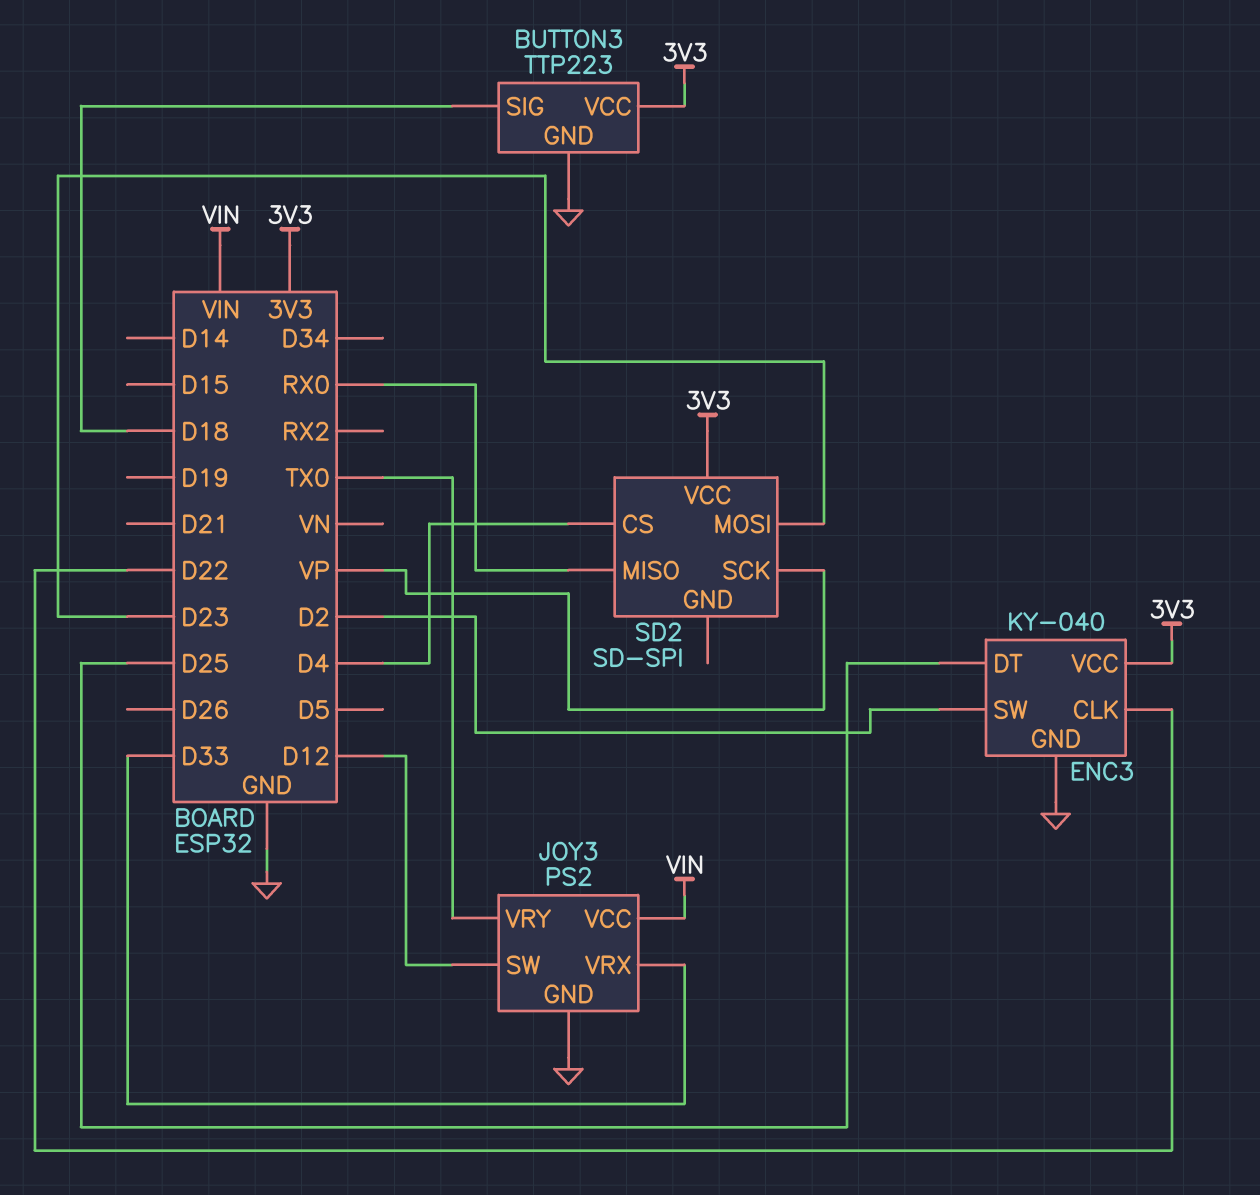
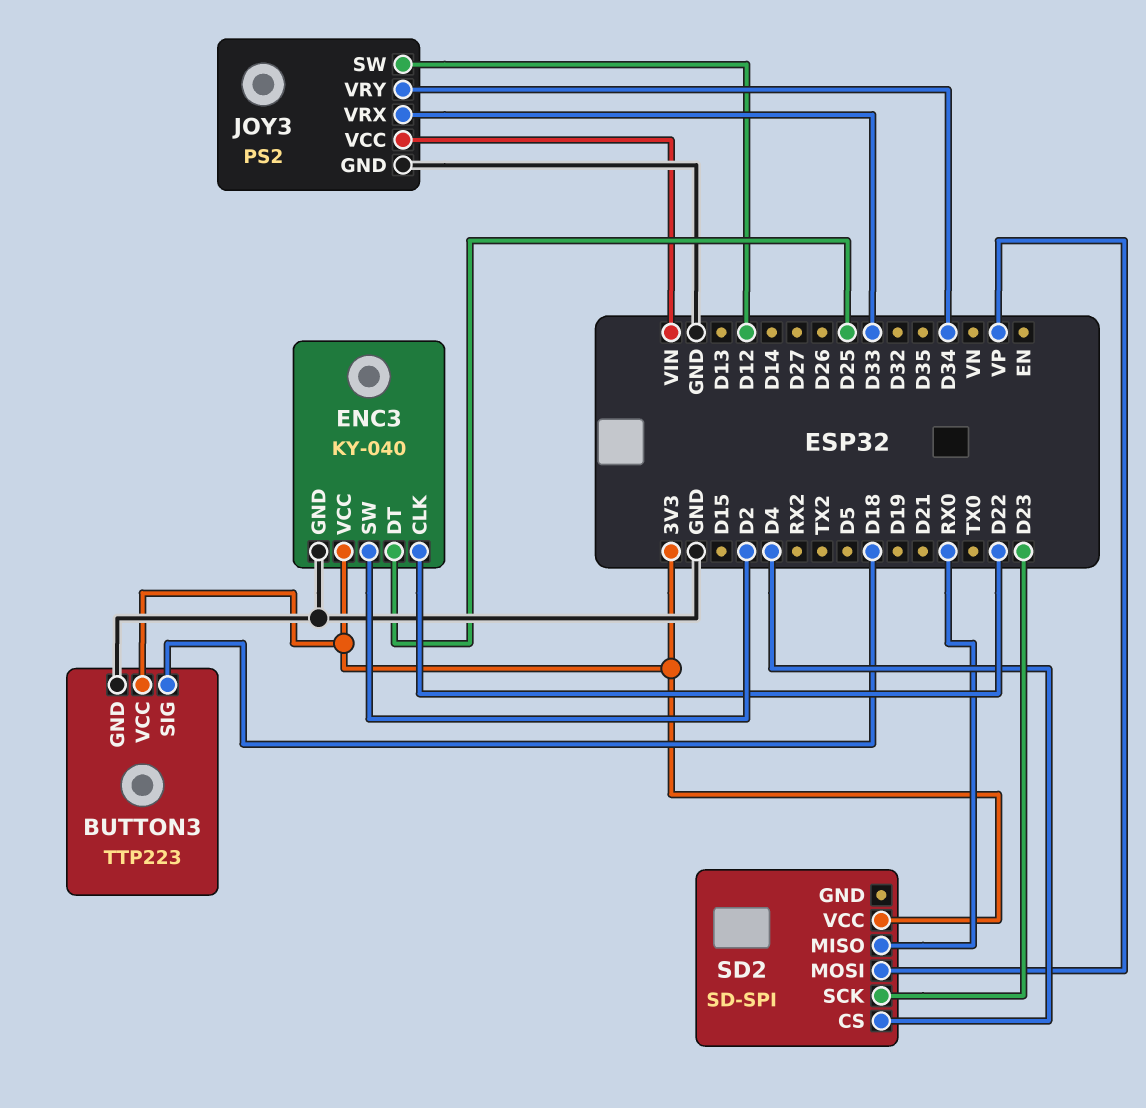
JOY3 pin VRY: TX0 -> D34
SD2 pin MOSI: D23 -> VP
SD2 pin SCK: VP -> D23

